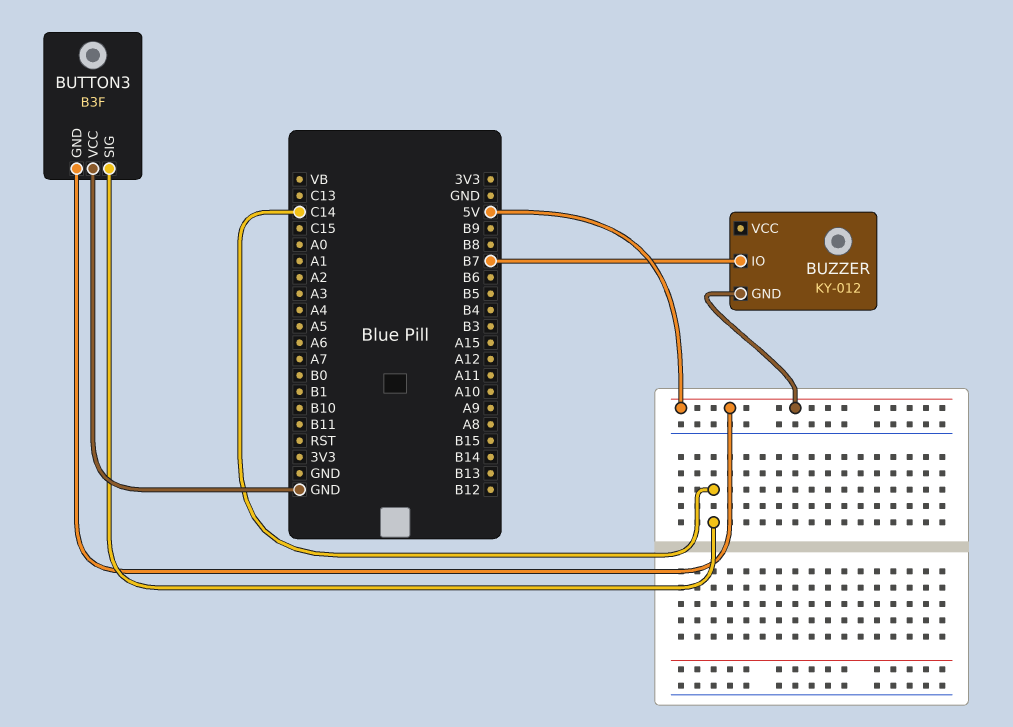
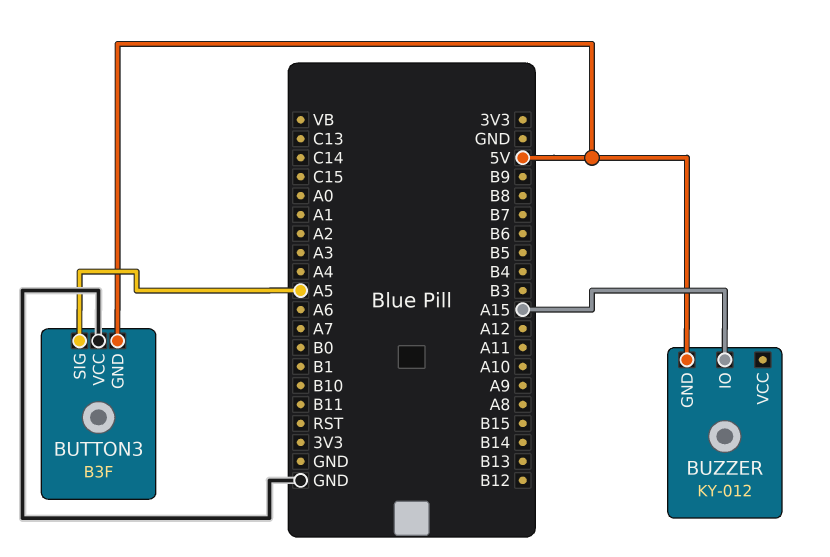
BUTTON3 pin SIG: C14 -> A5
BUZZER pin IO: B7 -> A15

